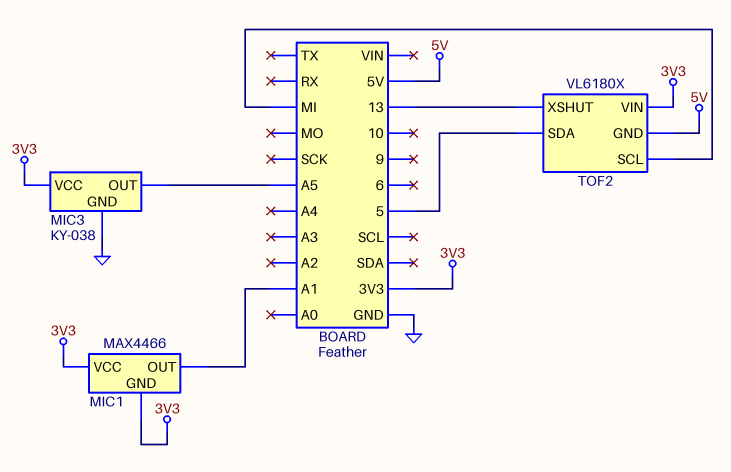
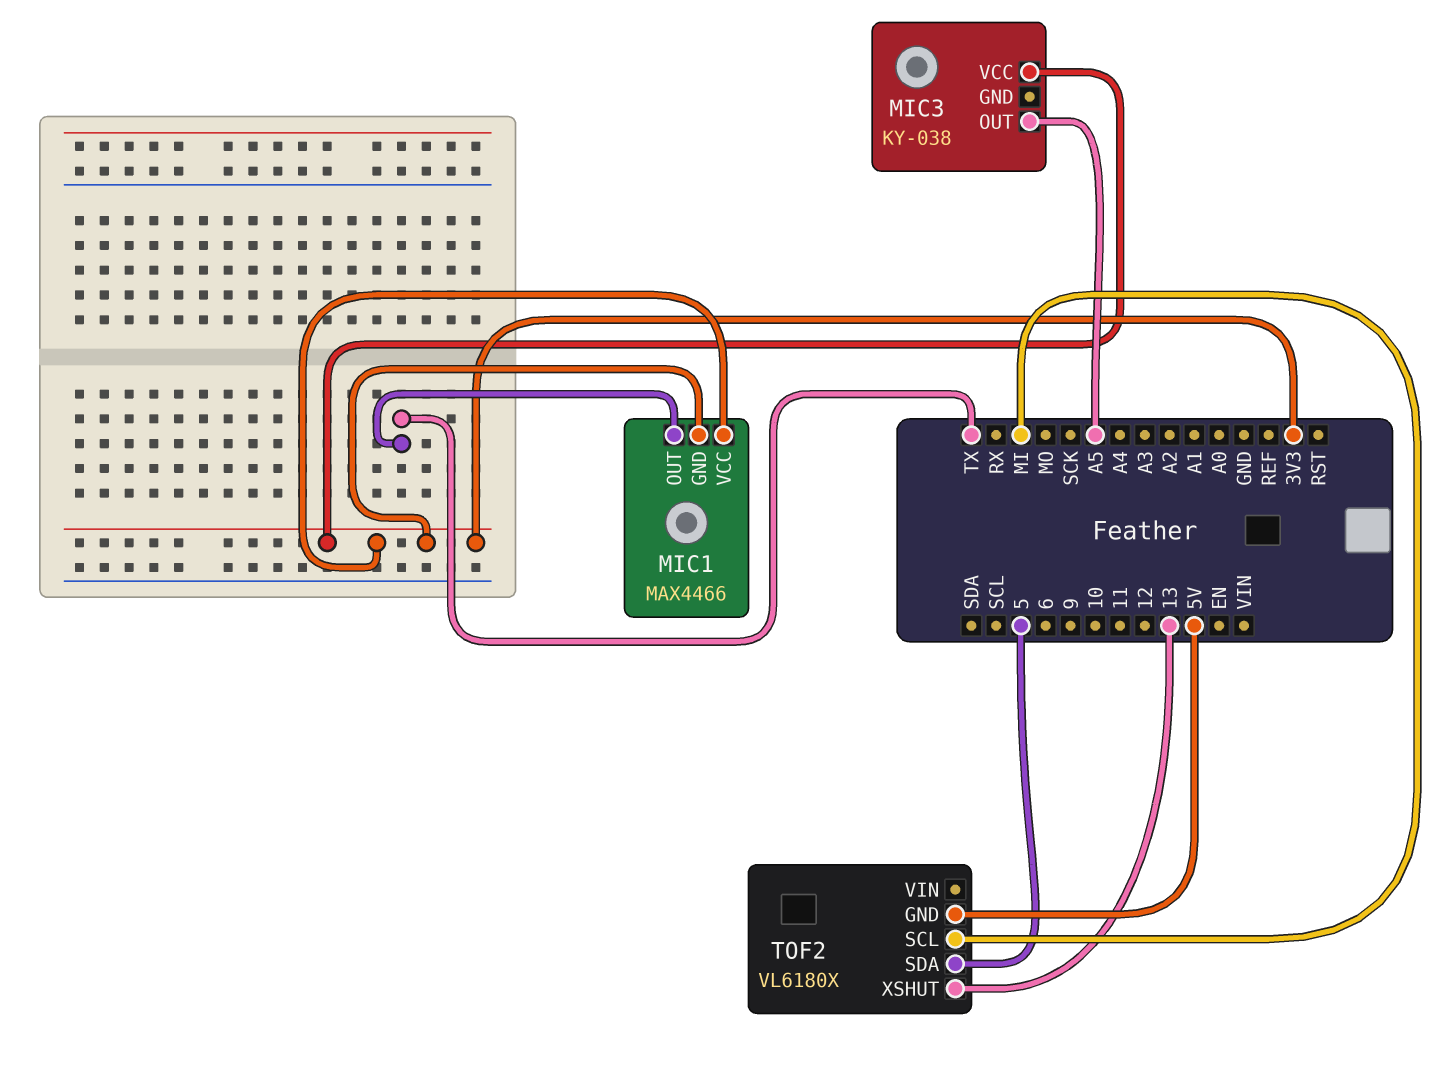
MIC1 pin OUT: A1 -> TX
MIC3 pin GND: GND -> none
TOF2 pin VIN: 3V3 -> none

